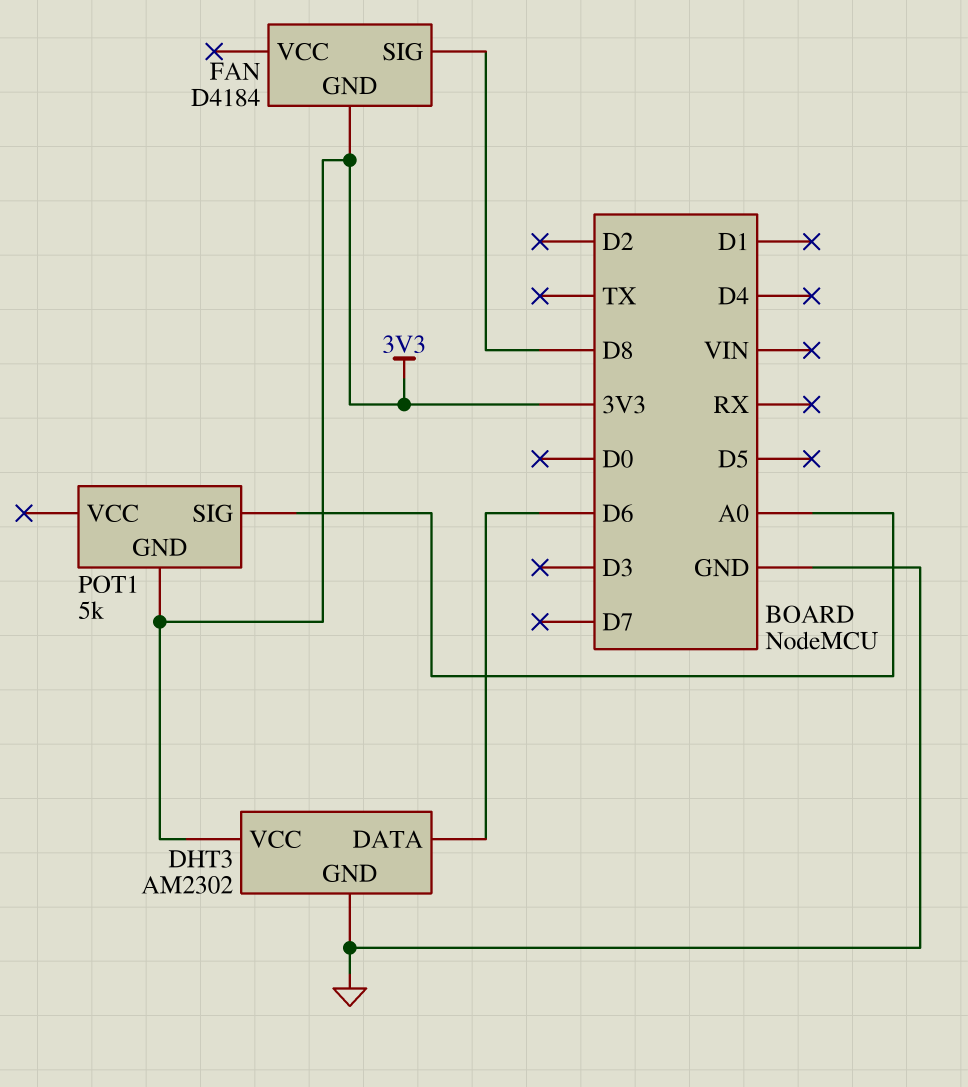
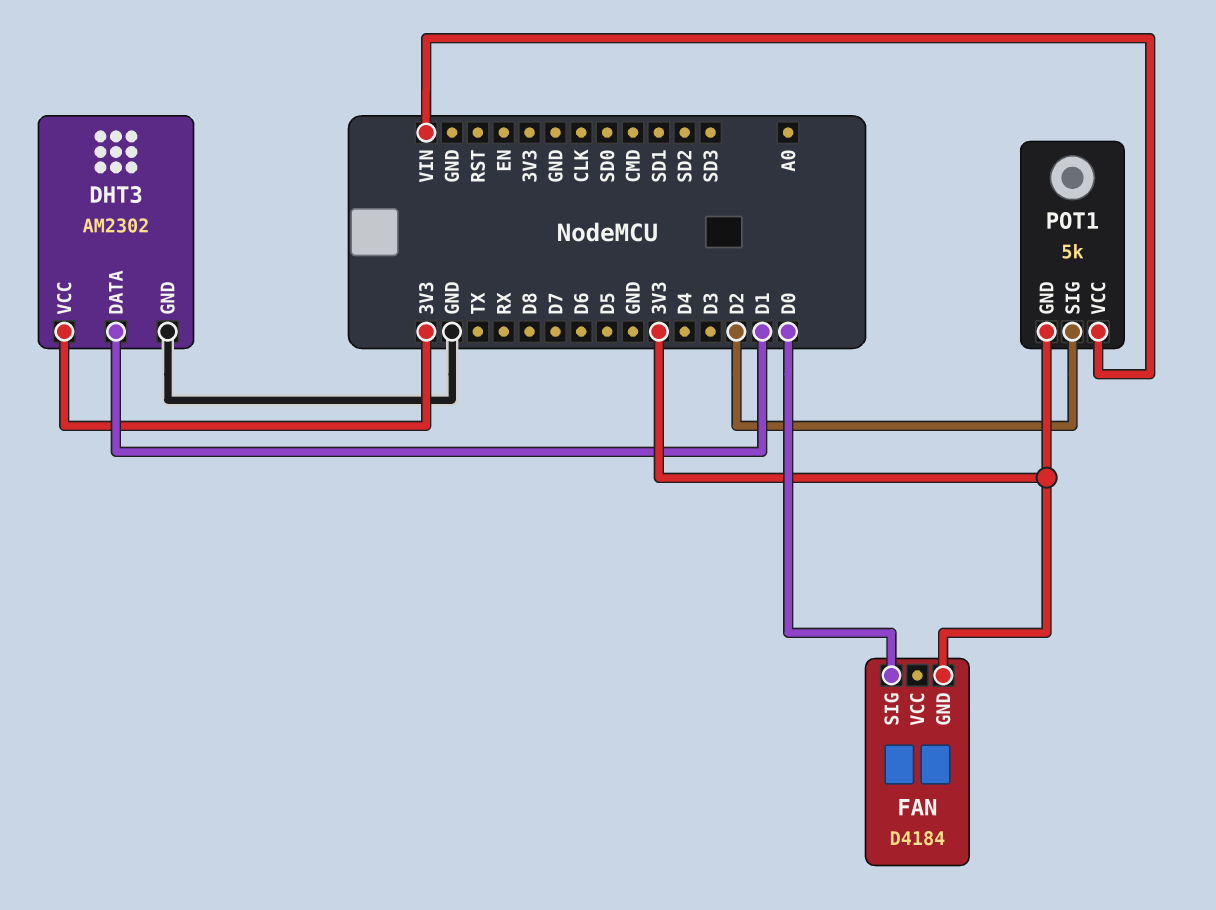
DHT3 pin DATA: D6 -> D1
FAN pin SIG: D8 -> D0
POT1 pin SIG: A0 -> D2
POT1 pin VCC: none -> VIN

